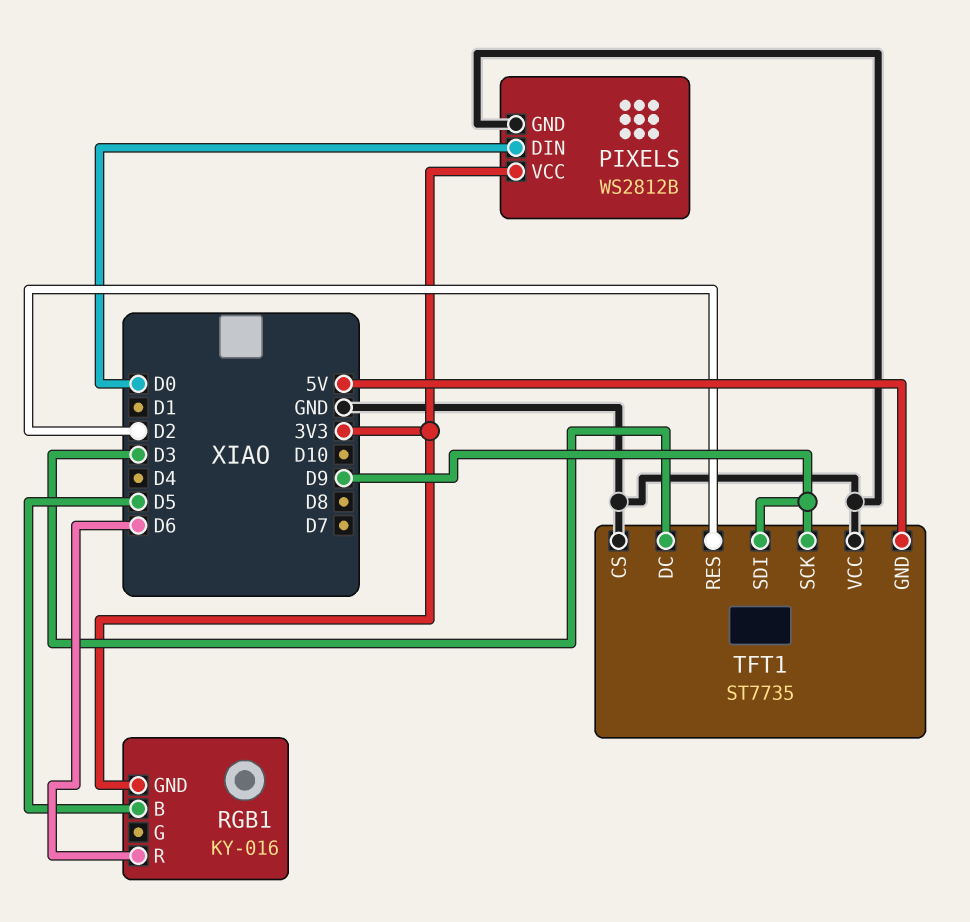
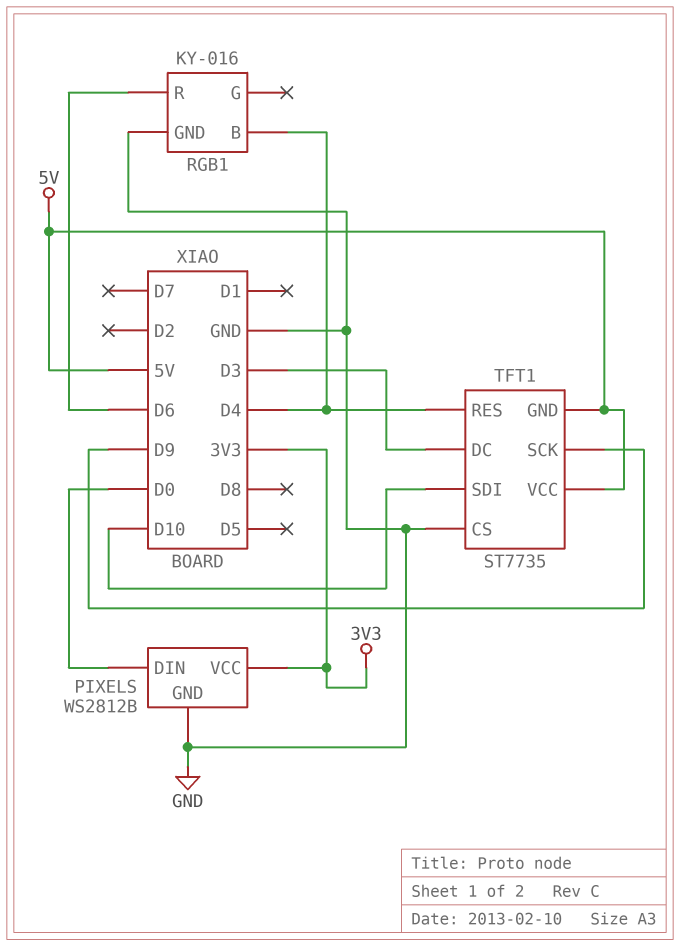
RGB1 pin B: D5 -> D4
RGB1 pin GND: 3V3 -> GND
TFT1 pin RES: D2 -> D4
TFT1 pin SDI: D9 -> D10
TFT1 pin VCC: GND -> 5V

